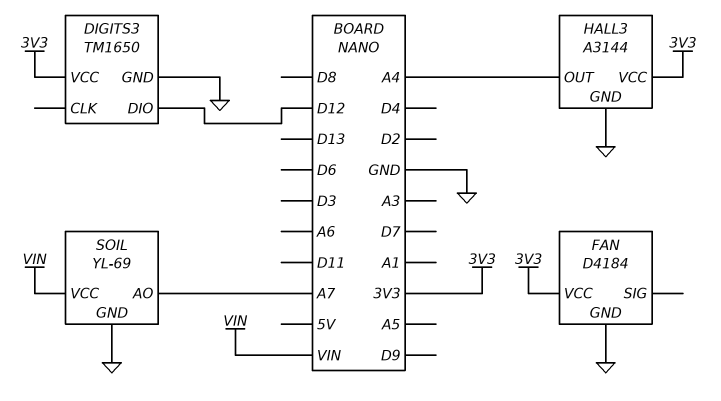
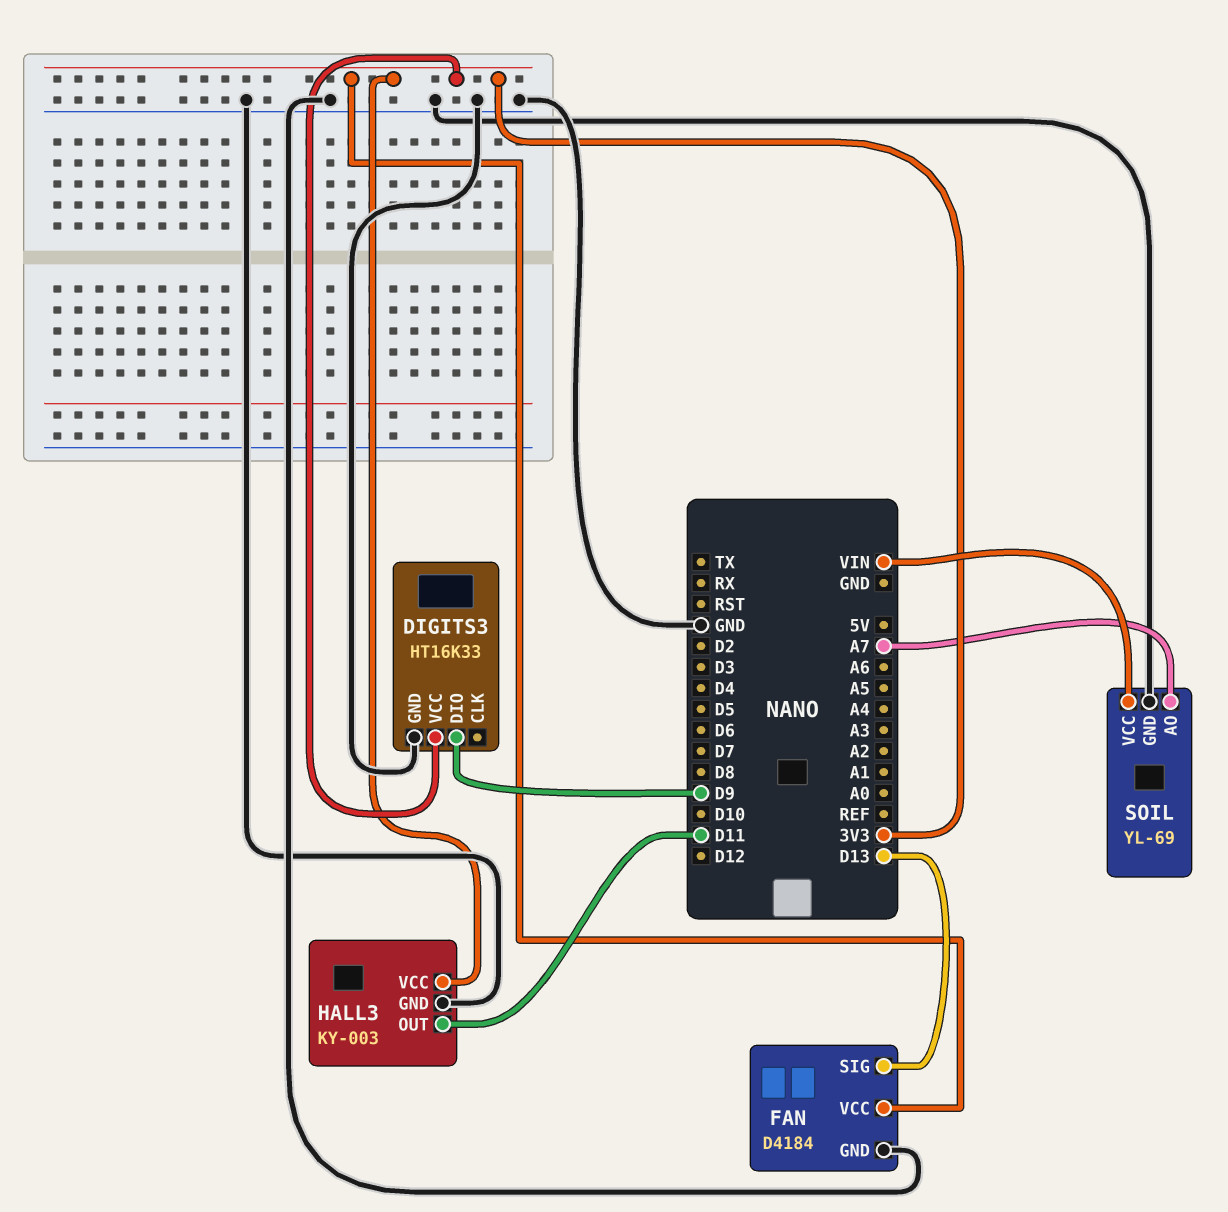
DIGITS3: TM1650 -> HT16K33
DIGITS3 pin DIO: D12 -> D9
FAN pin SIG: none -> D13
HALL3: A3144 -> KY-003
HALL3 pin OUT: A4 -> D11

